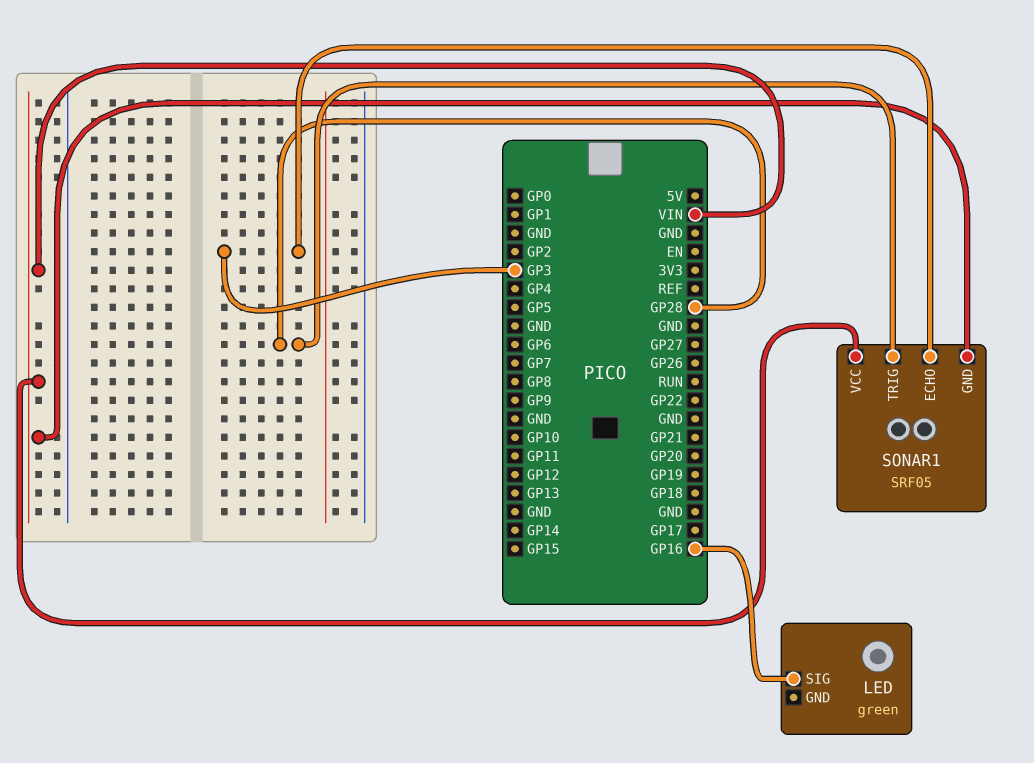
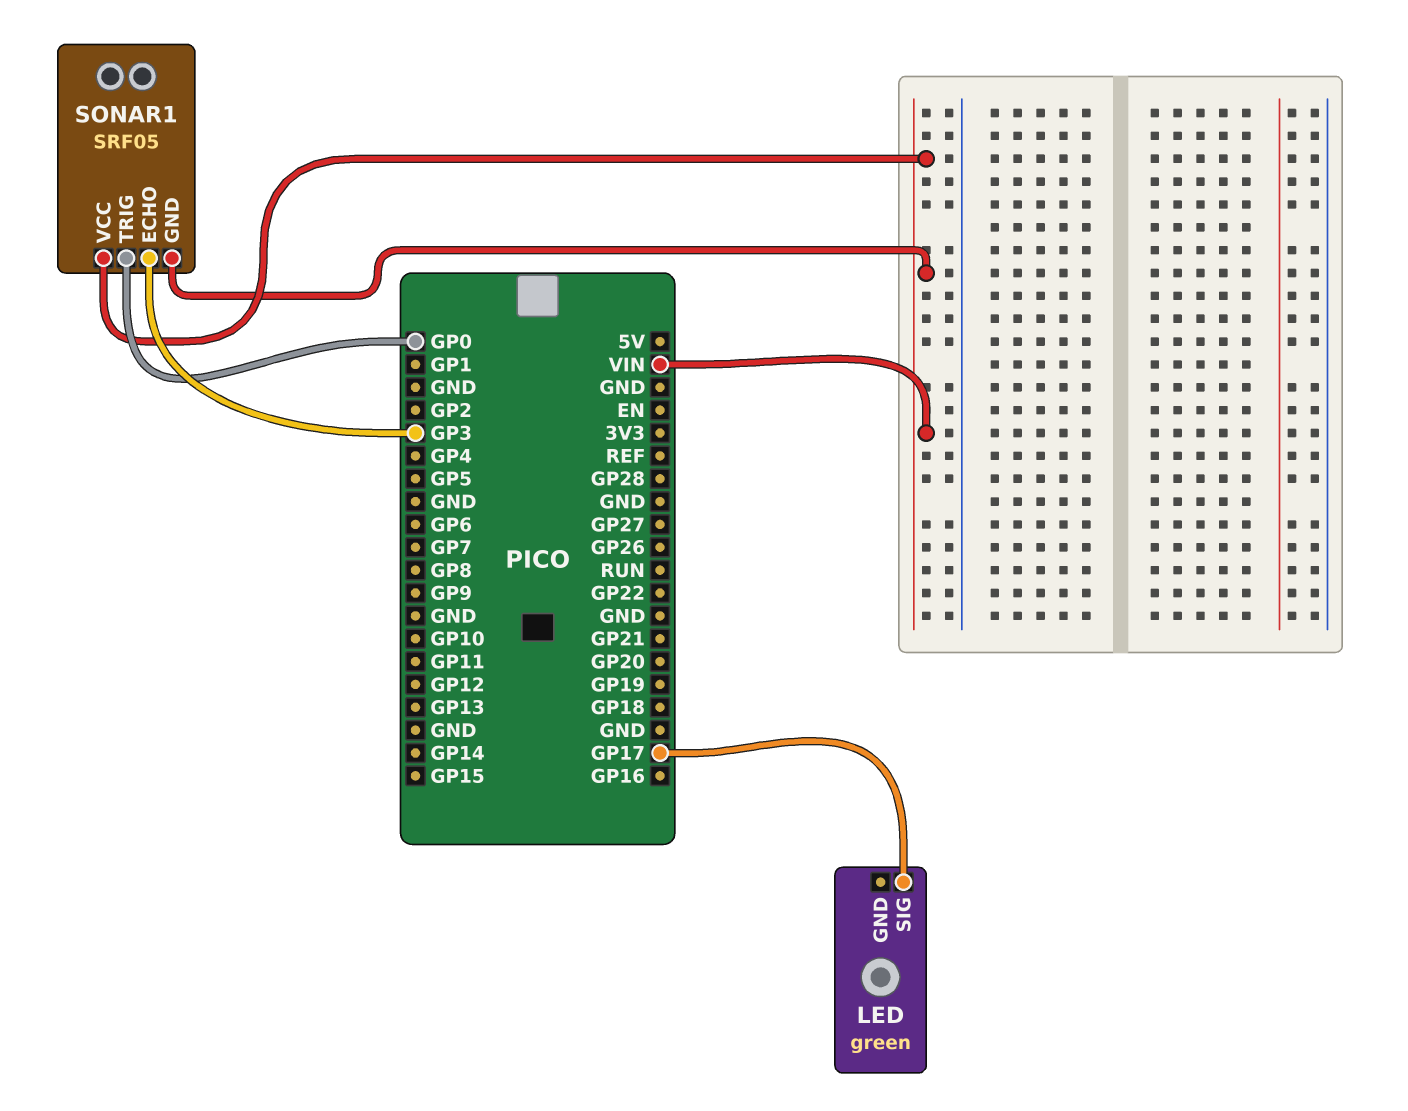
LED pin SIG: GP16 -> GP17
SONAR1 pin TRIG: GP28 -> GP0

